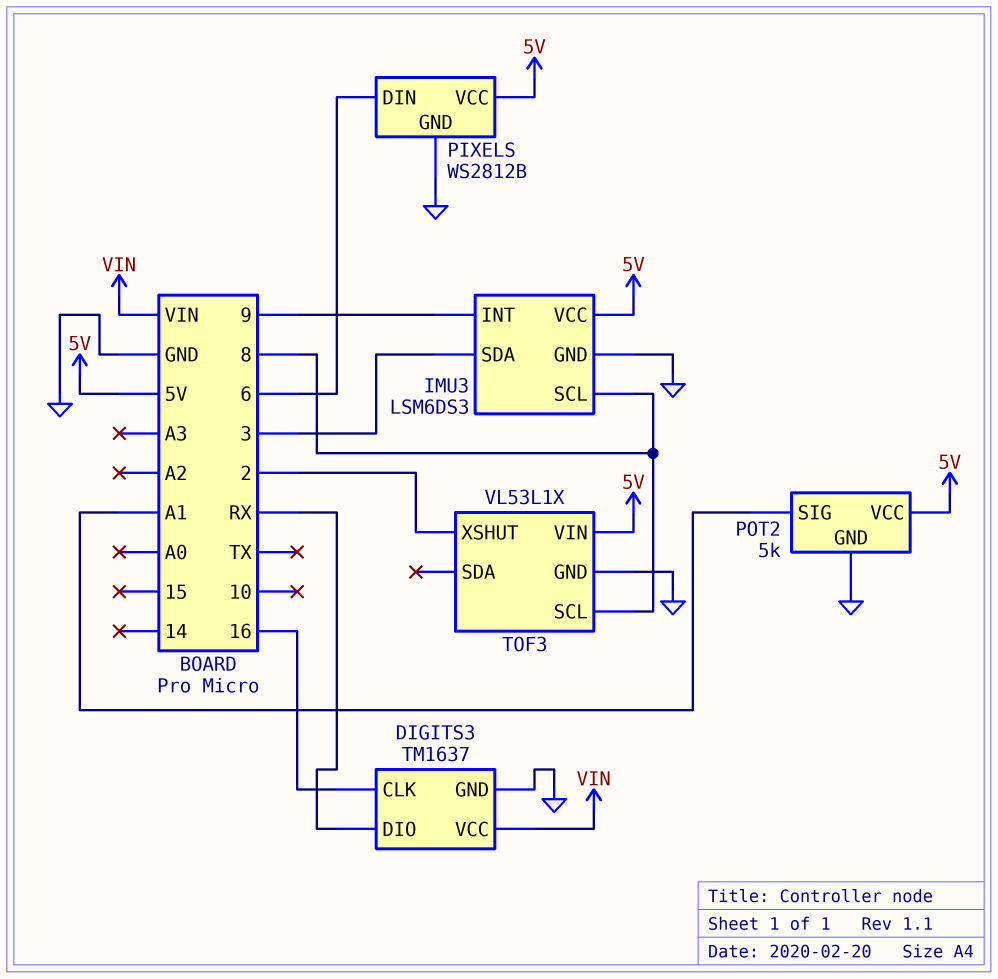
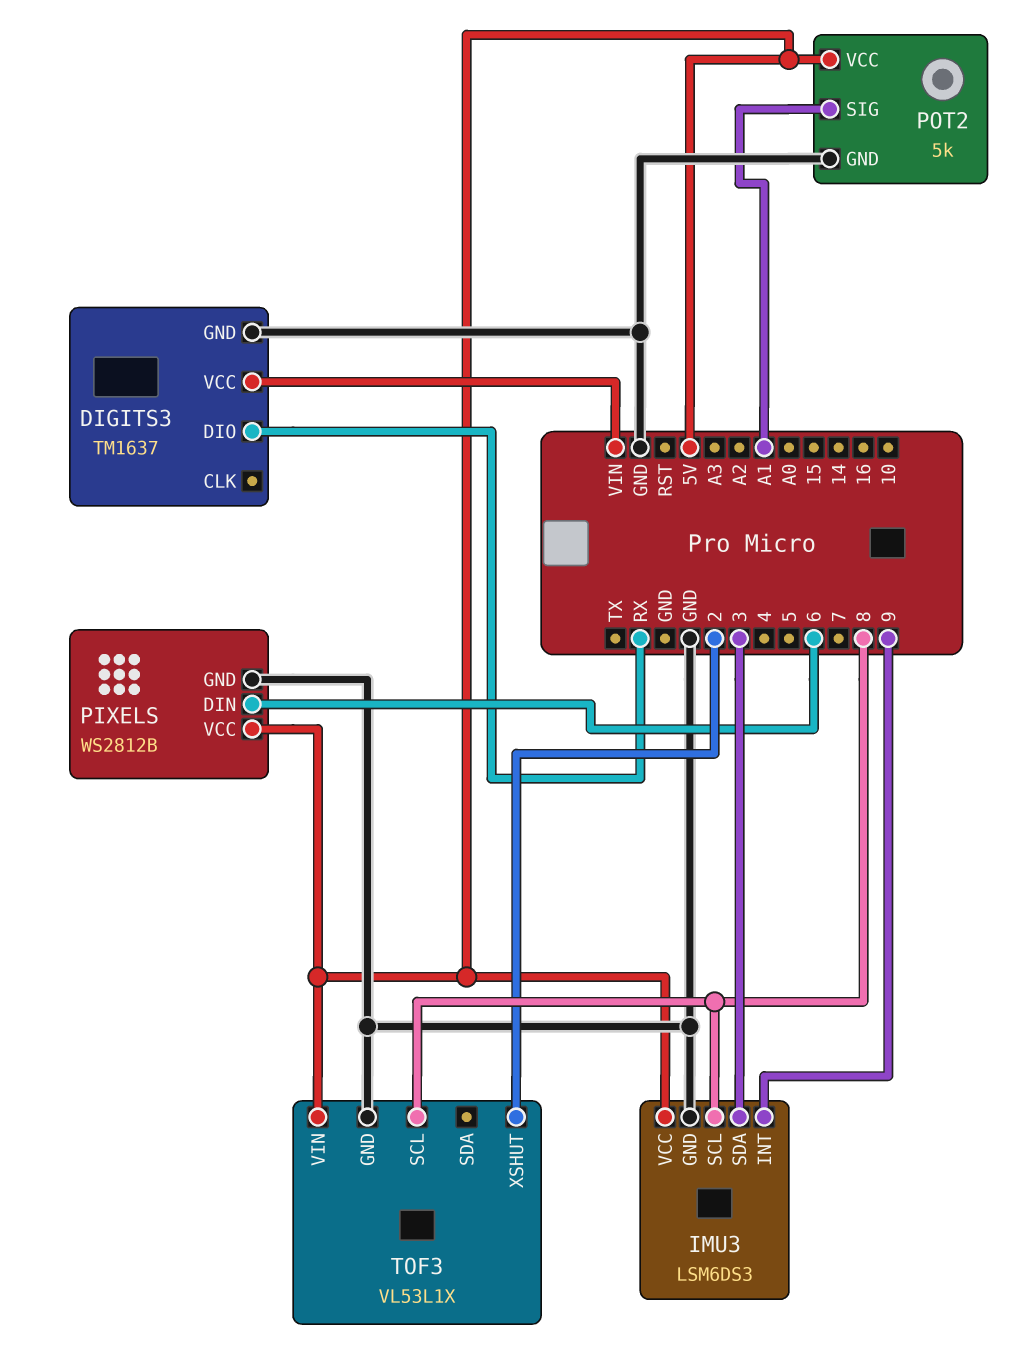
DIGITS3 pin CLK: 16 -> none

